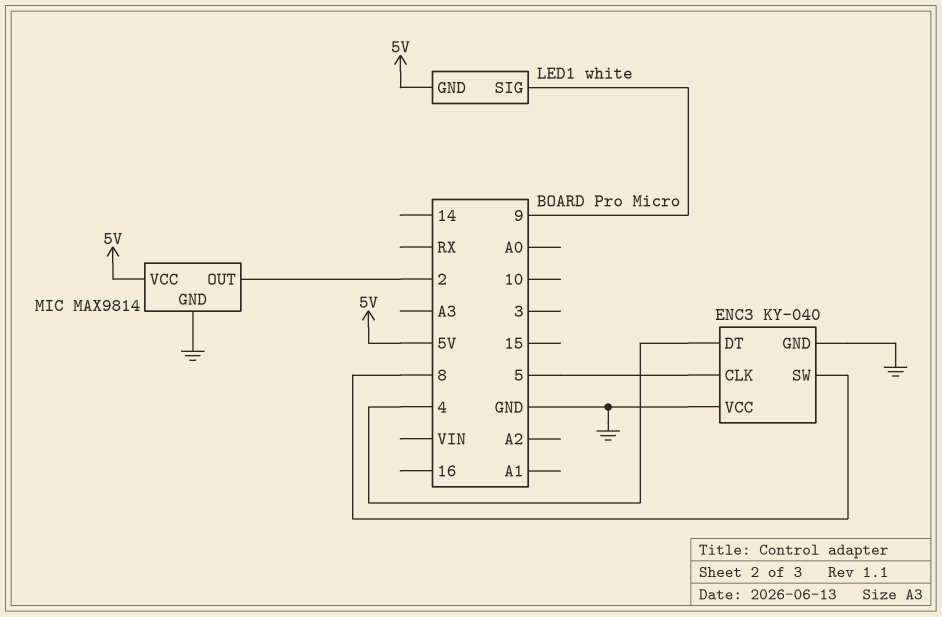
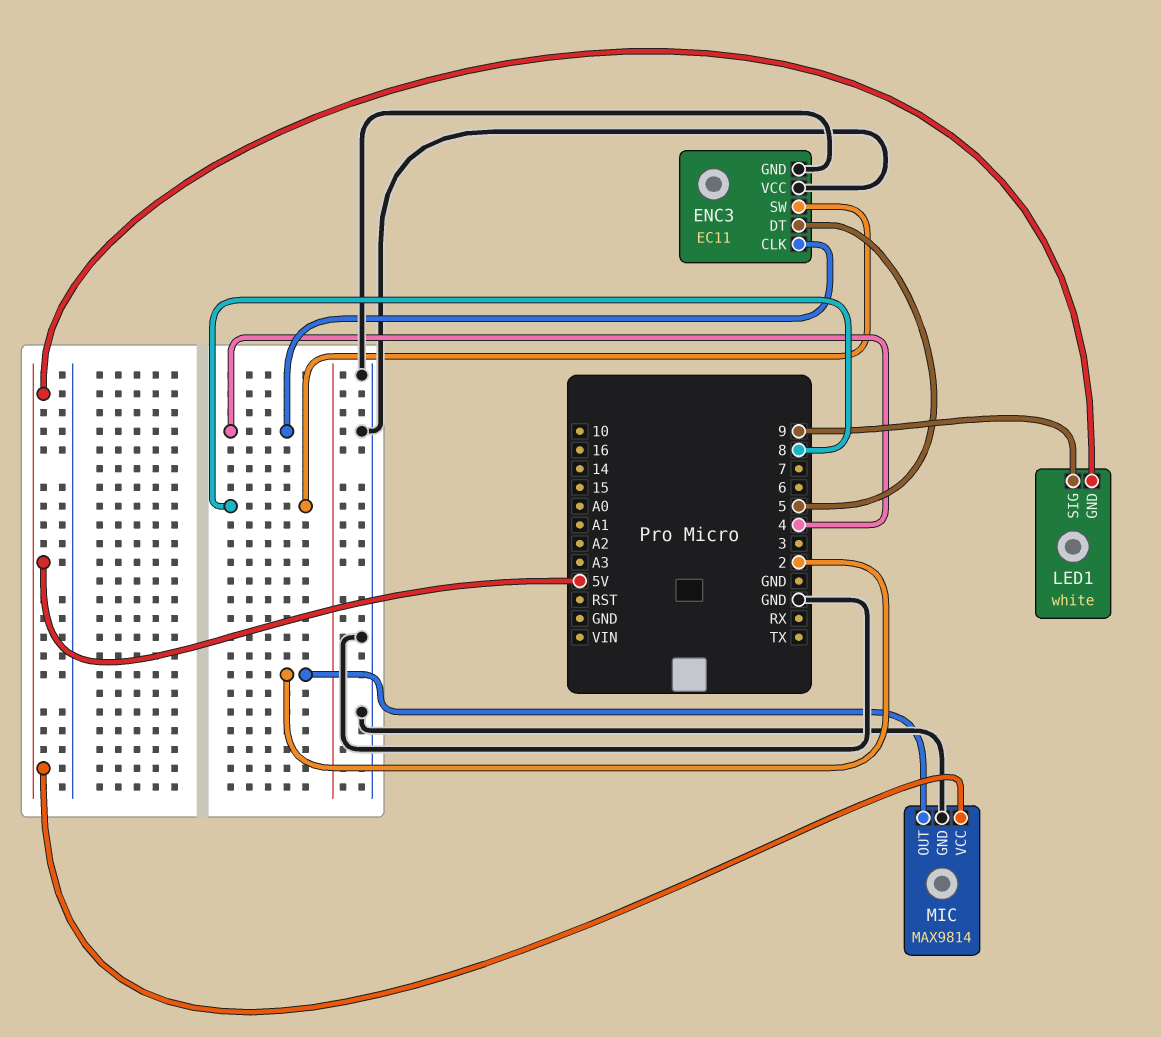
ENC3: KY-040 -> EC11
ENC3 pin CLK: 5 -> 4
ENC3 pin DT: 4 -> 5

